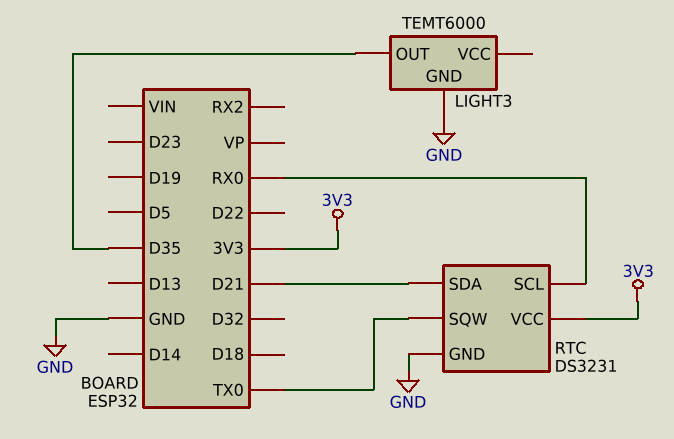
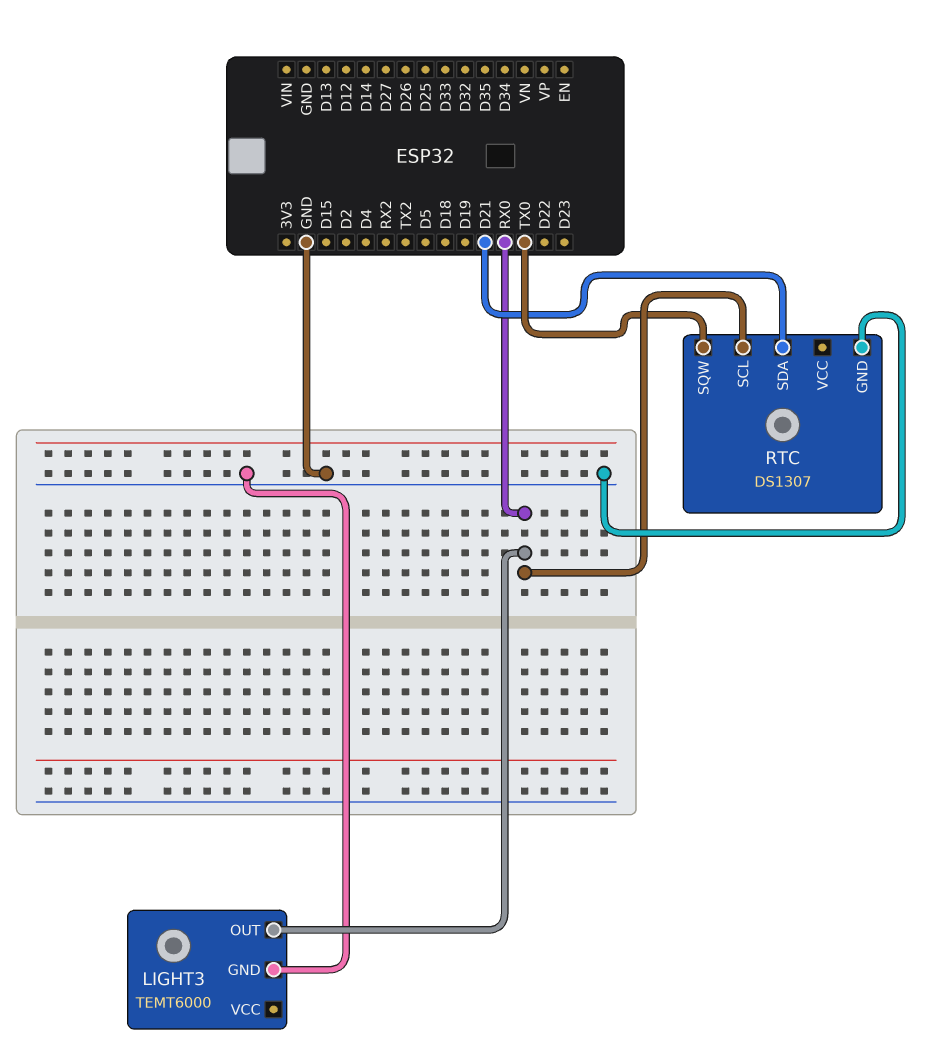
LIGHT3 pin OUT: D35 -> RX0
RTC: DS3231 -> DS1307
RTC pin VCC: 3V3 -> none

